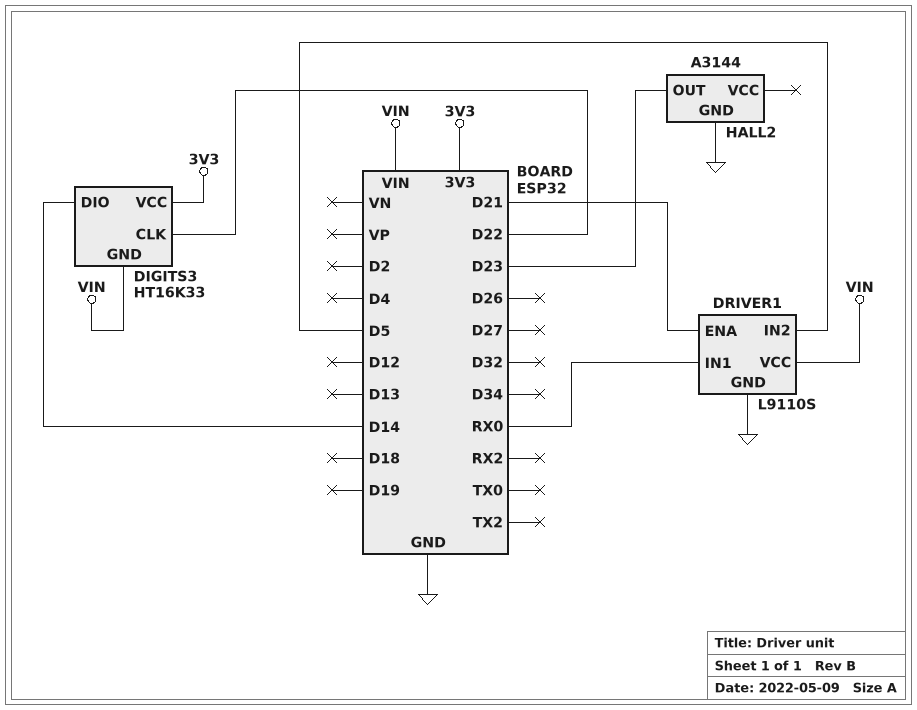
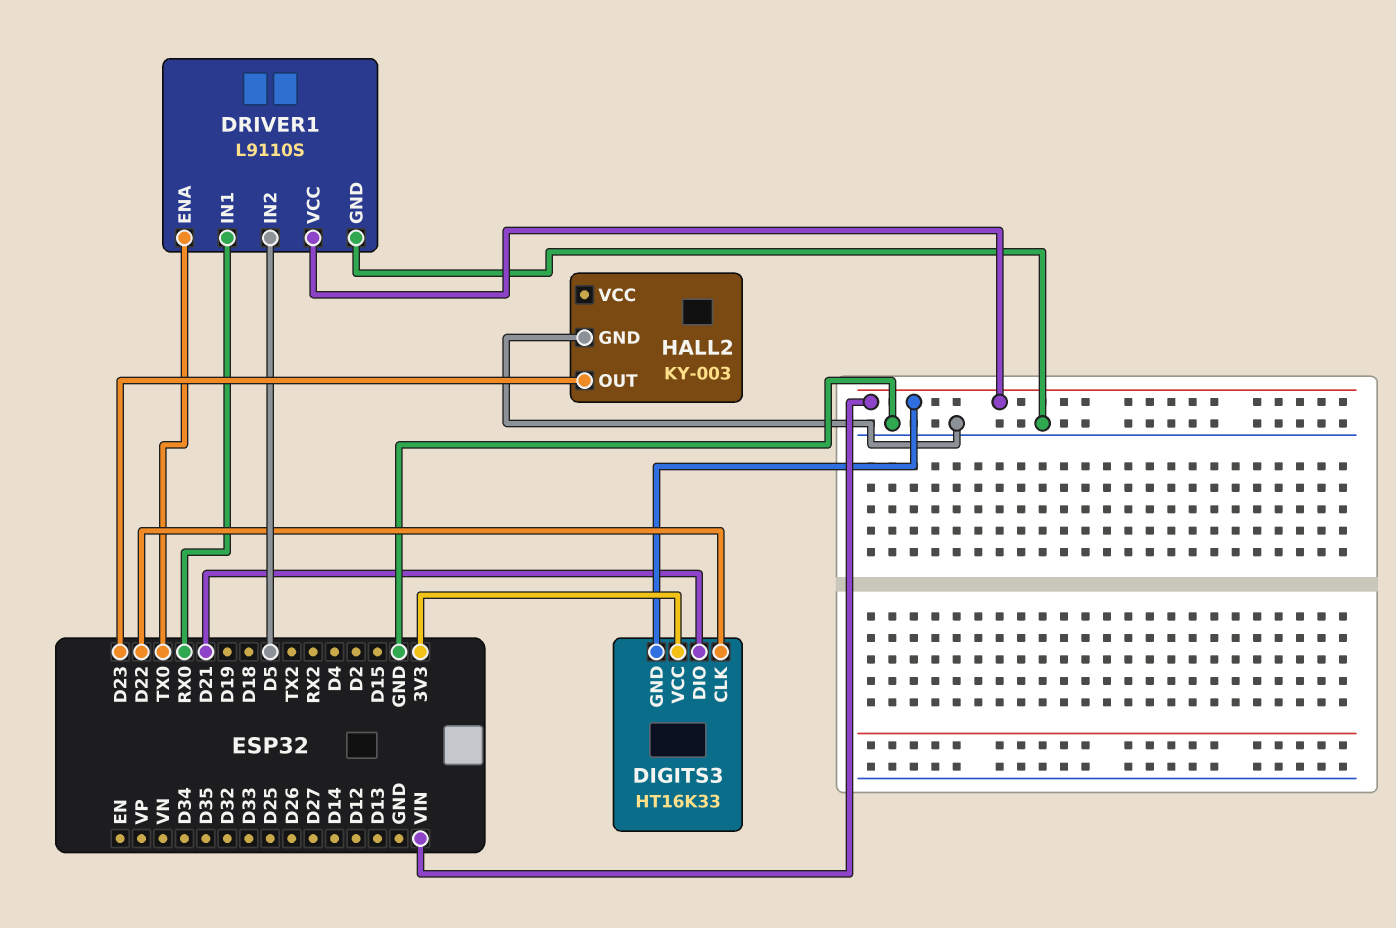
DIGITS3 pin DIO: D14 -> D21
DRIVER1 pin ENA: D21 -> TX0
HALL2: A3144 -> KY-003

